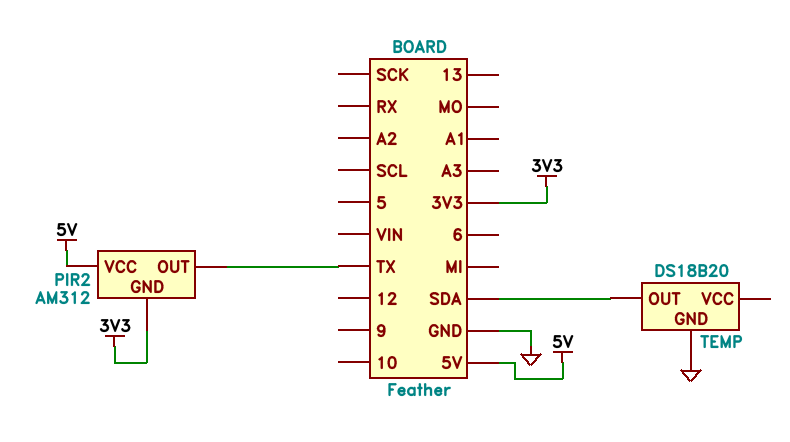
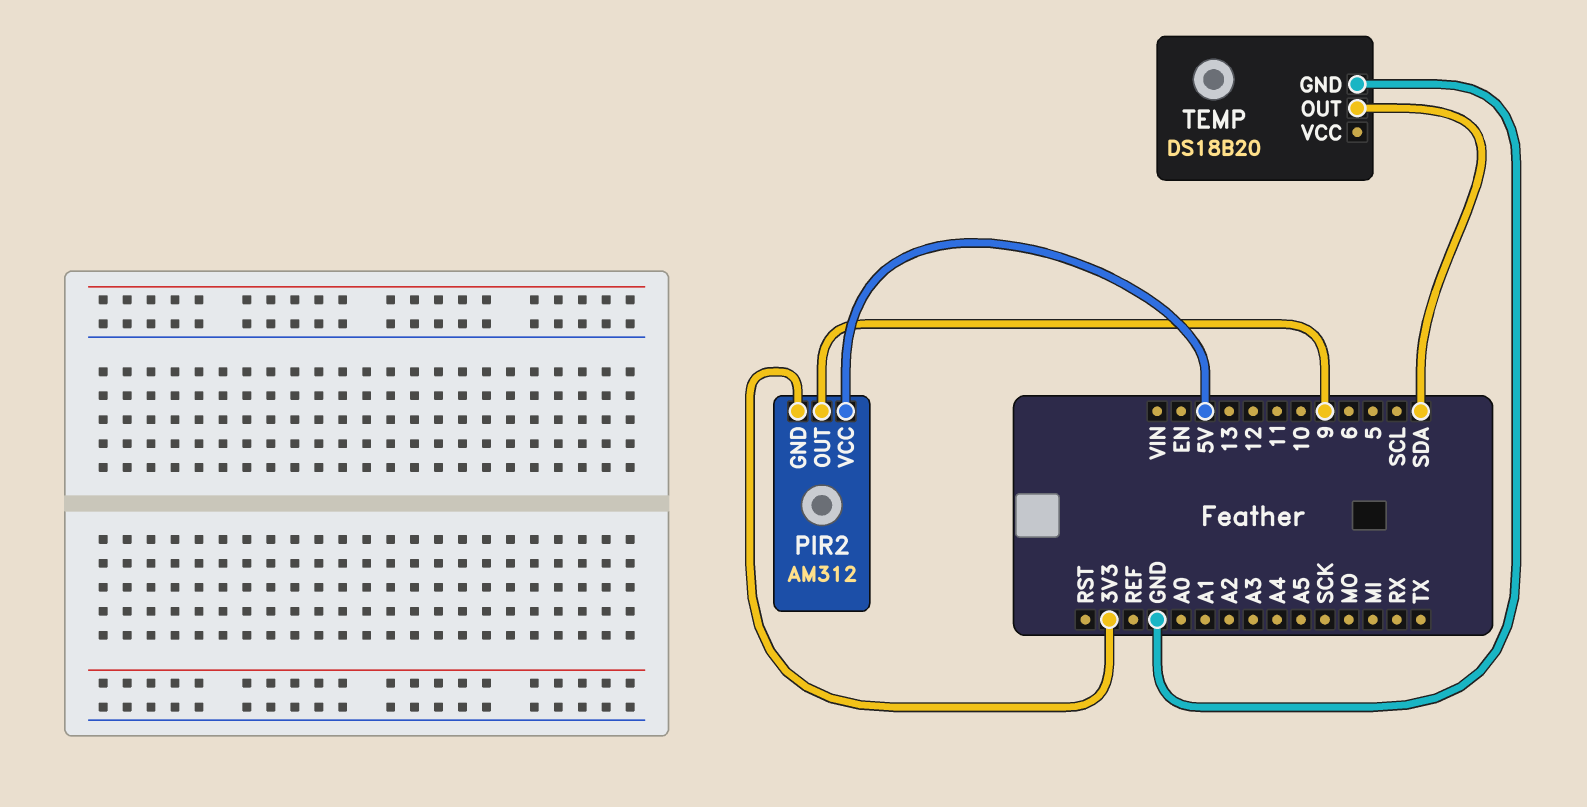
PIR2 pin OUT: TX -> 9

